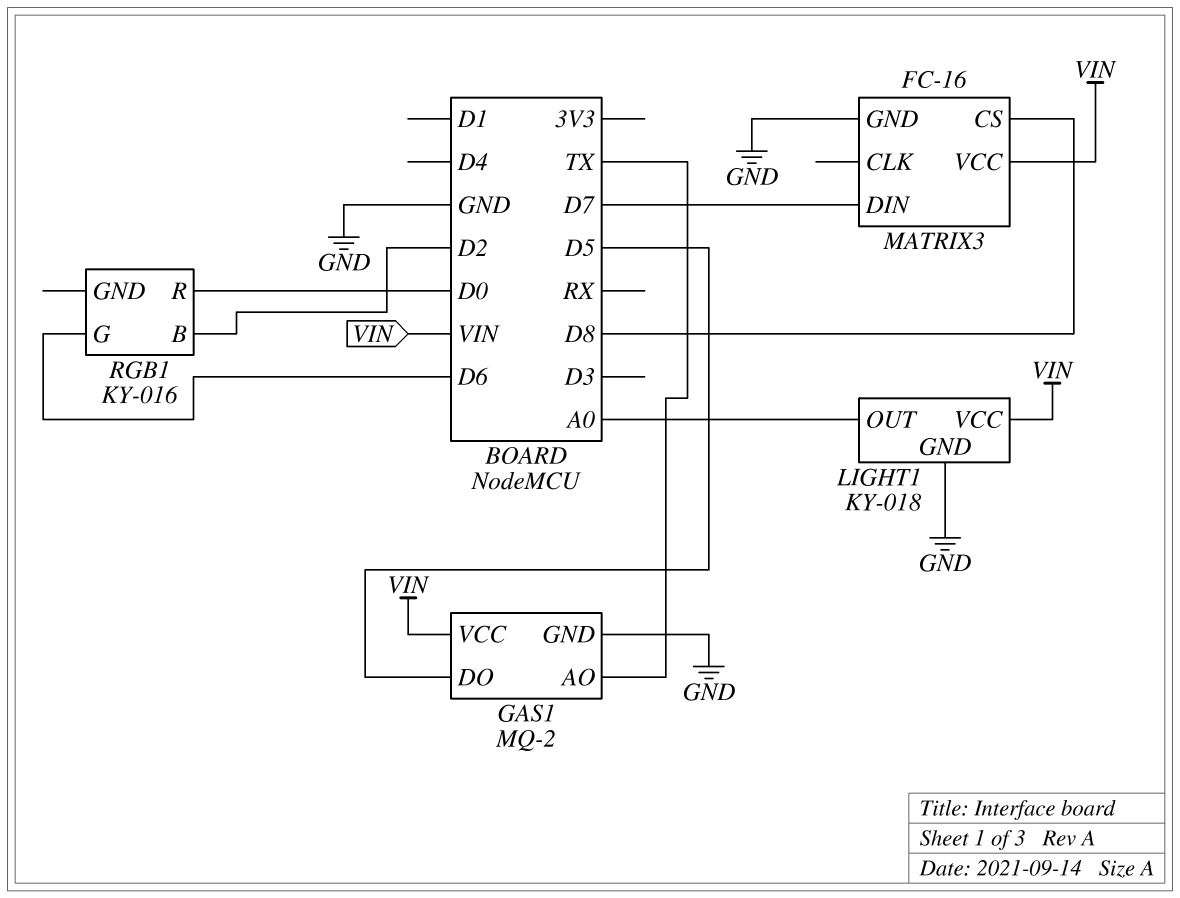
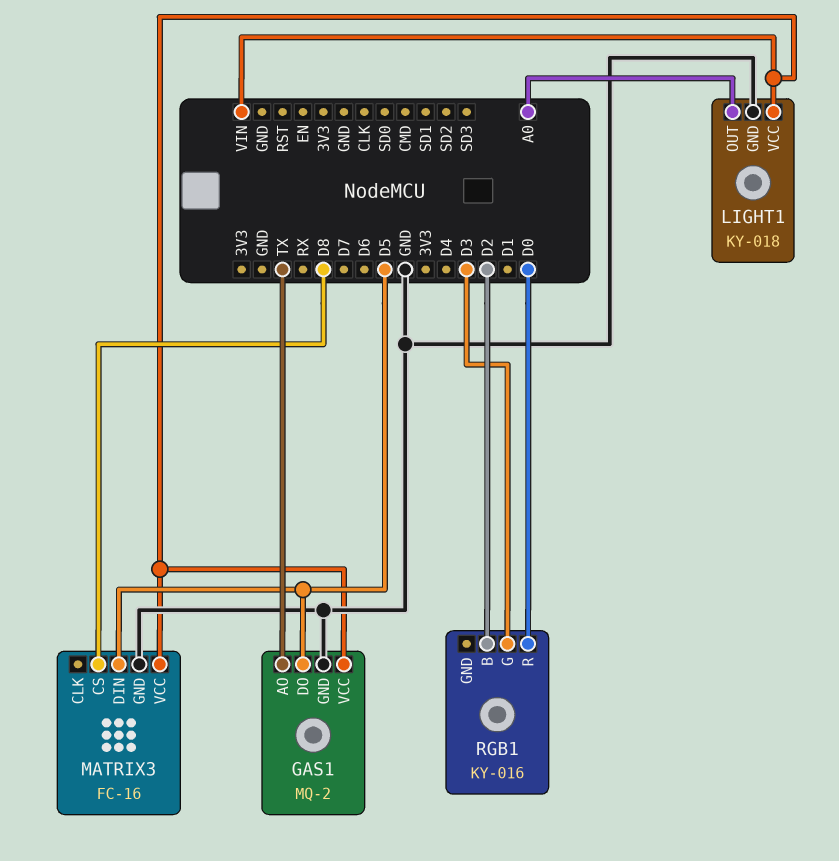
MATRIX3 pin DIN: D7 -> D5
RGB1 pin G: D6 -> D3

